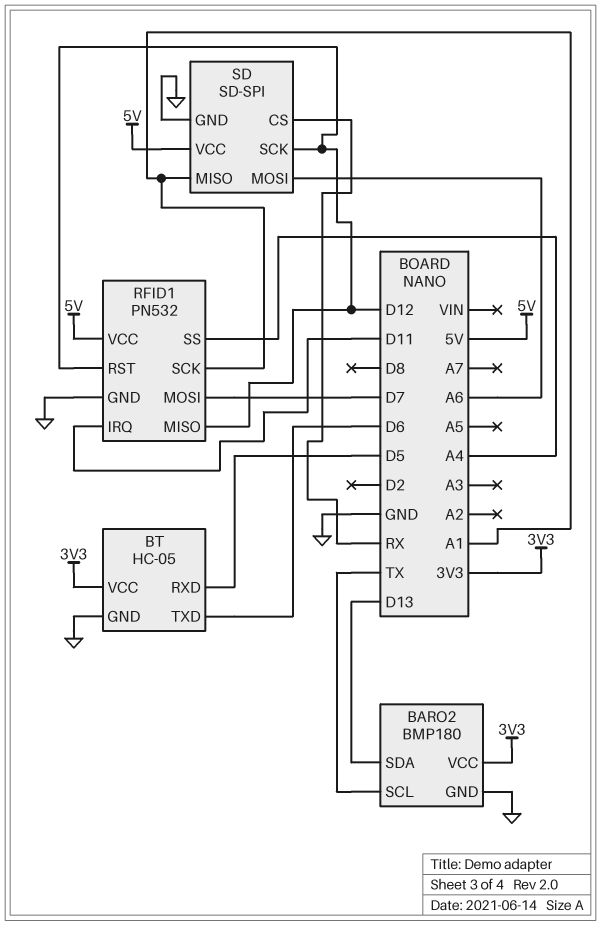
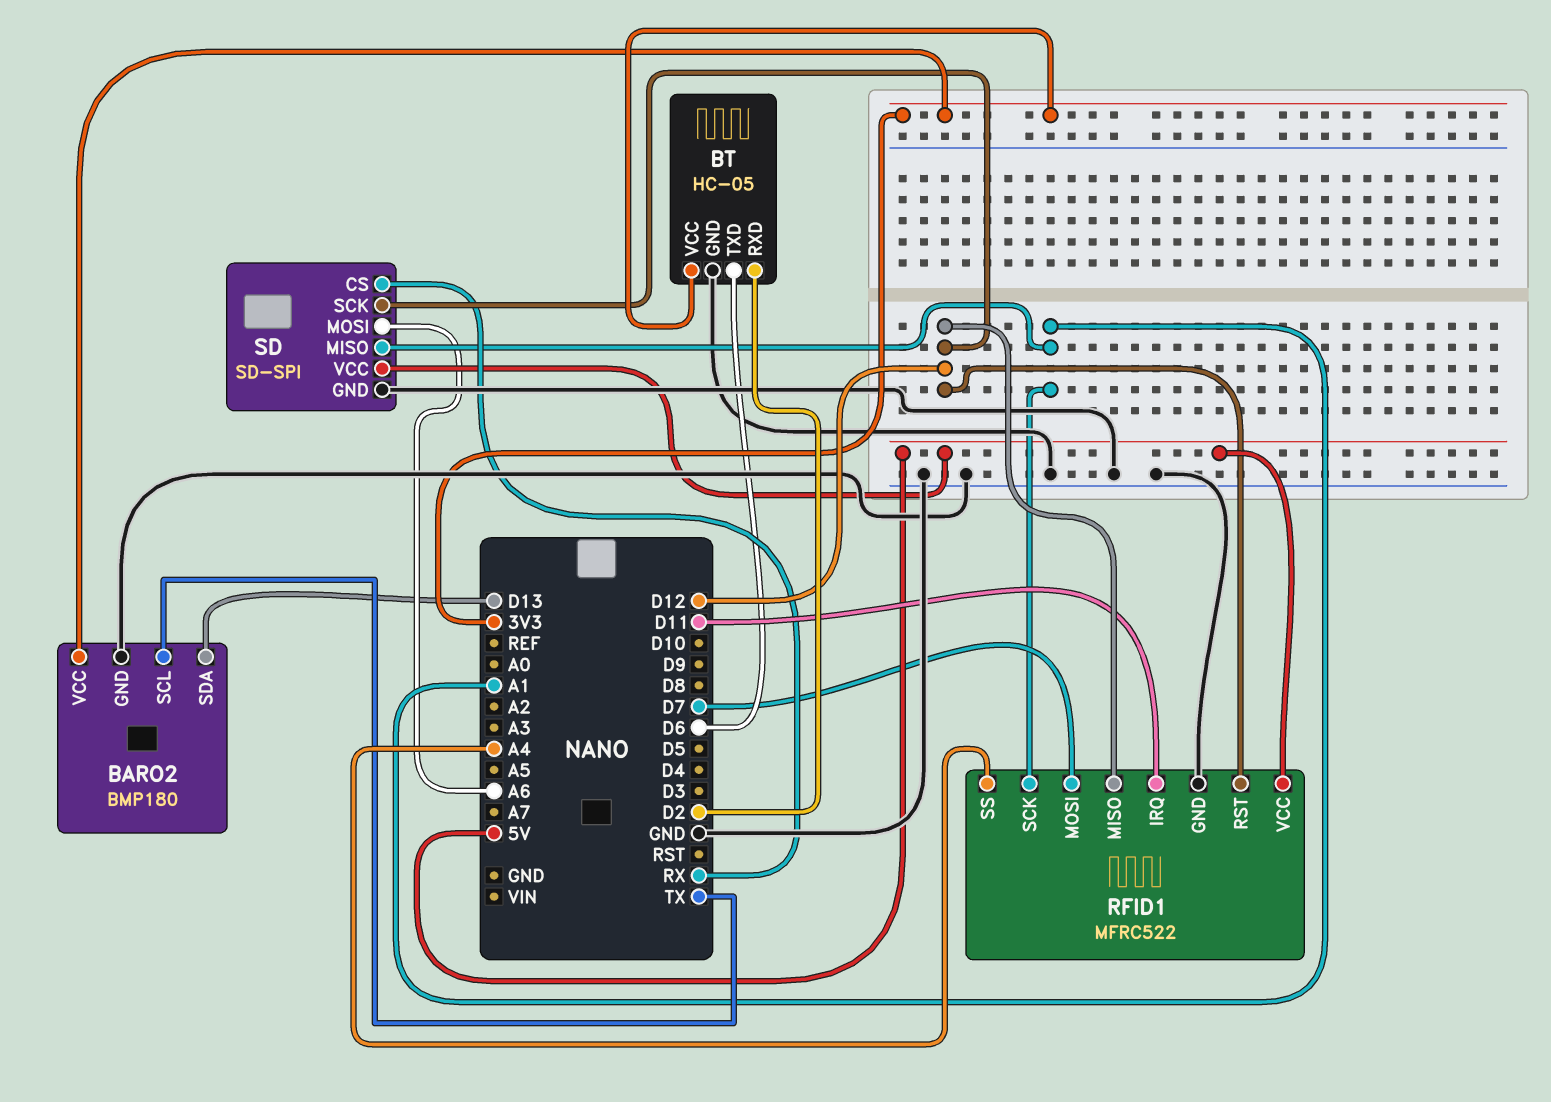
BT pin RXD: D5 -> D2
RFID1: PN532 -> MFRC522

